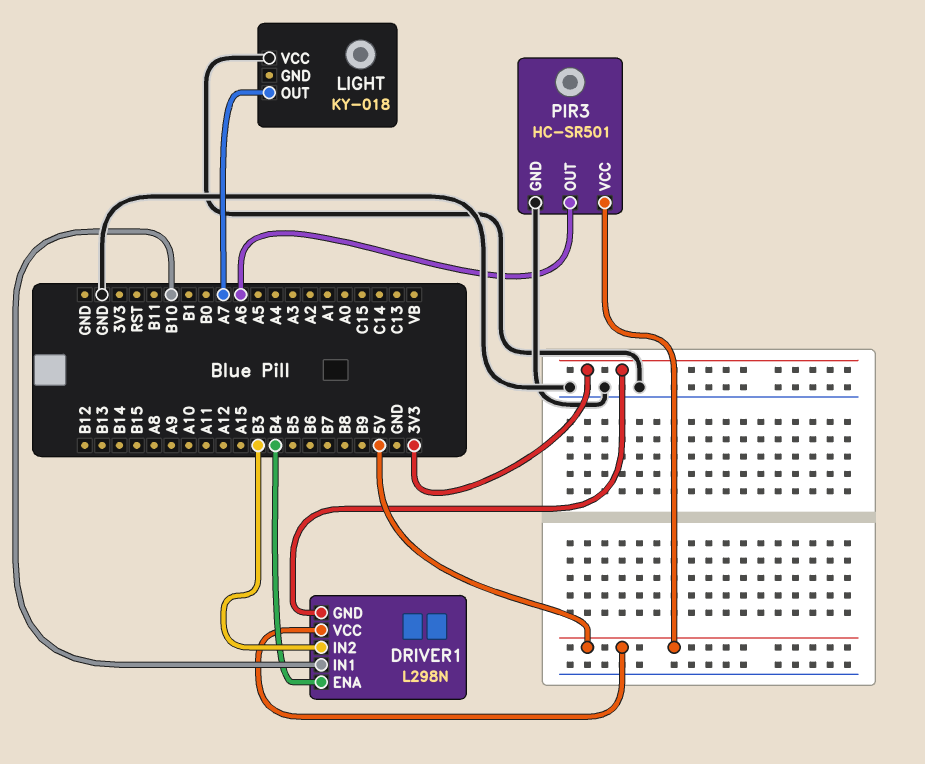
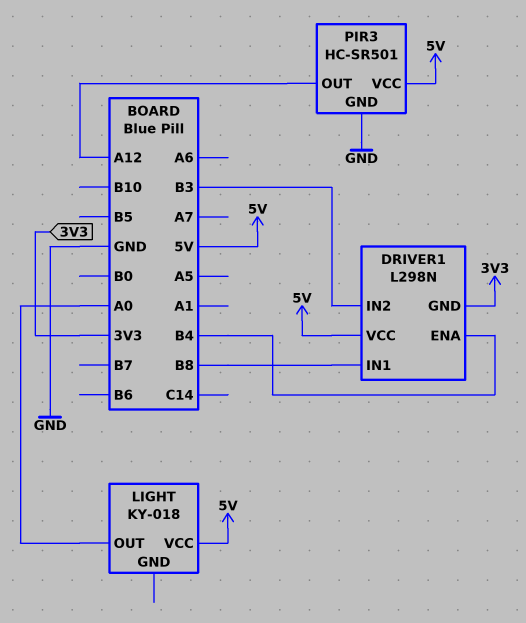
DRIVER1 pin IN1: B10 -> B8
LIGHT pin OUT: A7 -> A0
LIGHT pin VCC: GND -> 5V
PIR3 pin OUT: A6 -> A12

